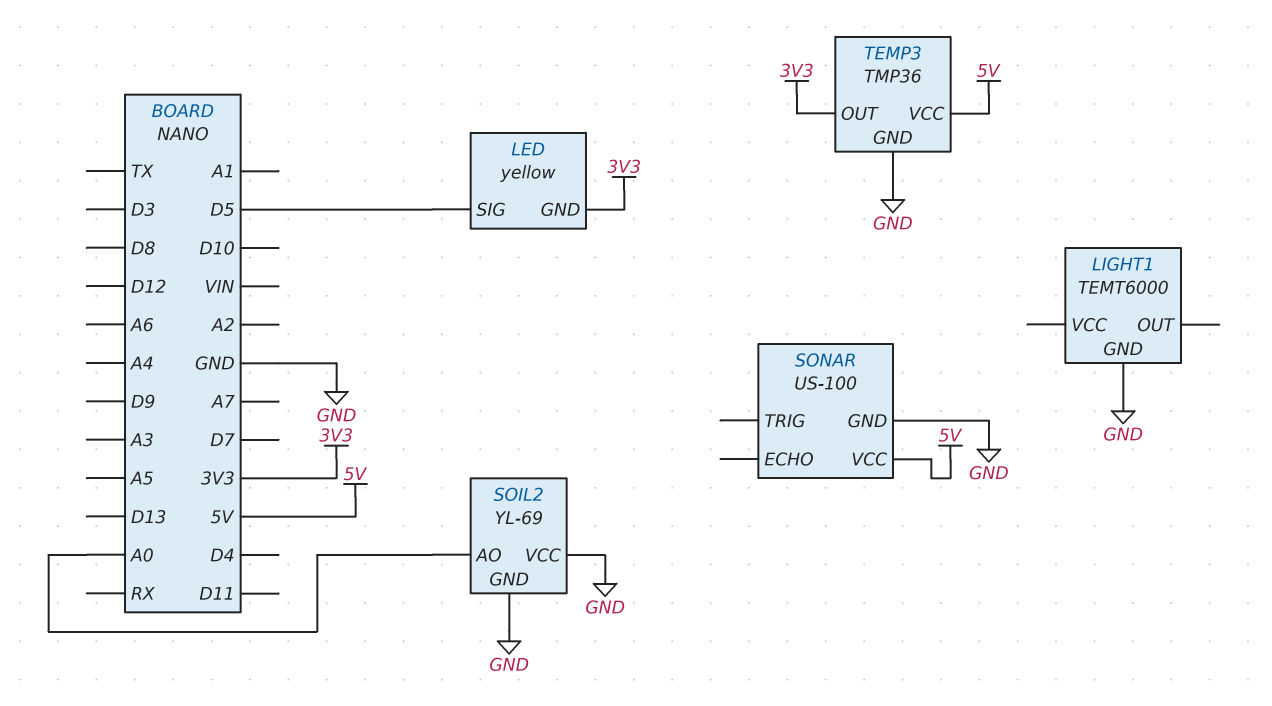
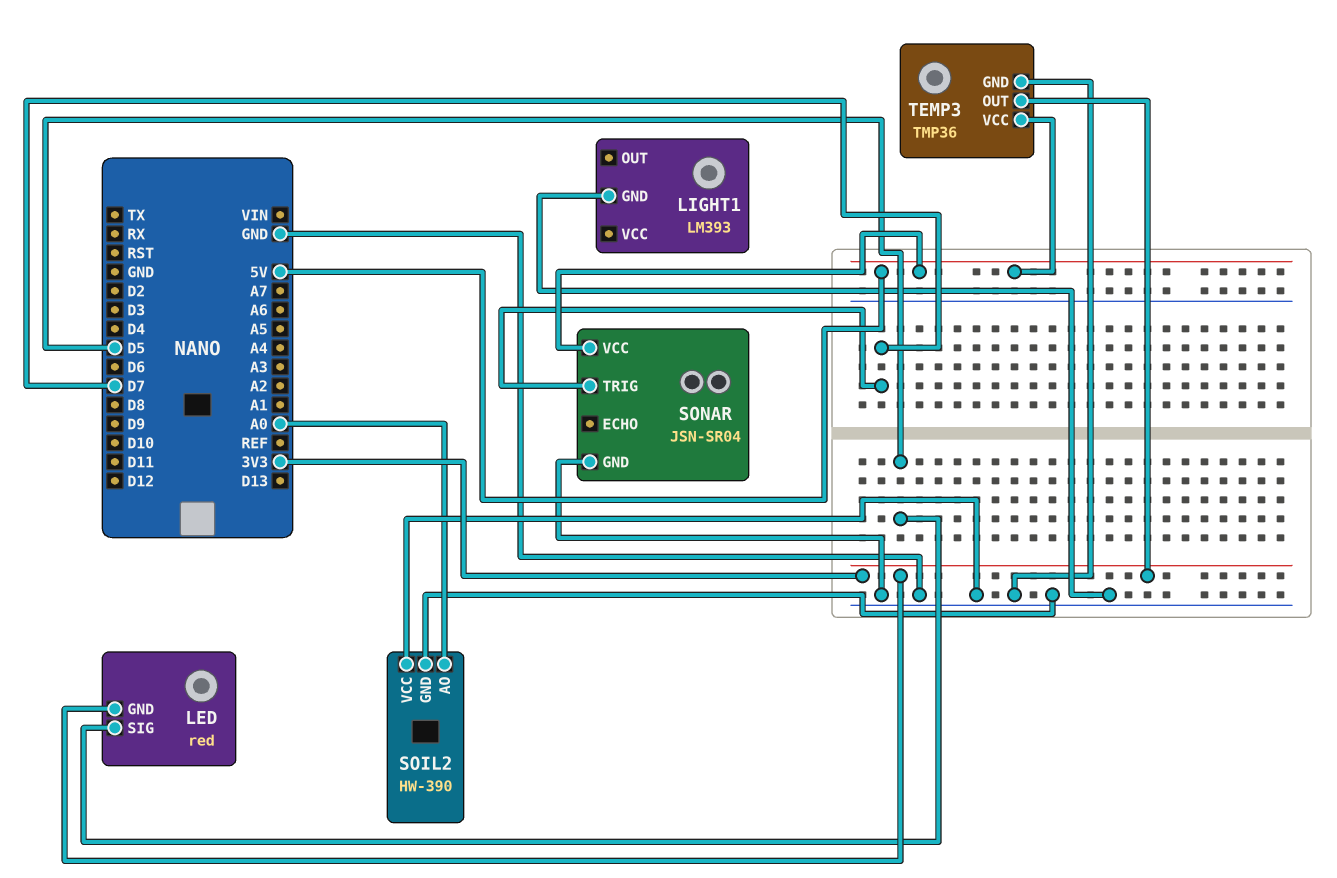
LED: yellow -> red
LIGHT1: TEMT6000 -> LM393
SOIL2: YL-69 -> HW-390
SONAR: US-100 -> JSN-SR04
SONAR pin TRIG: none -> D7

